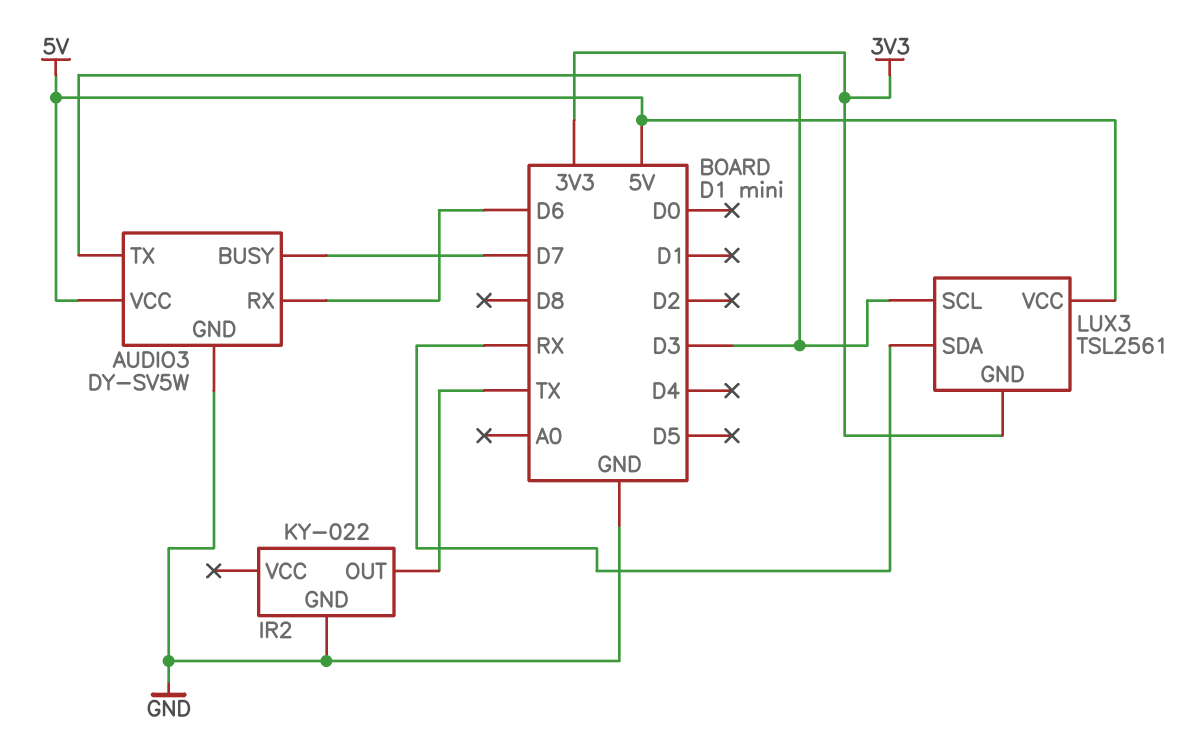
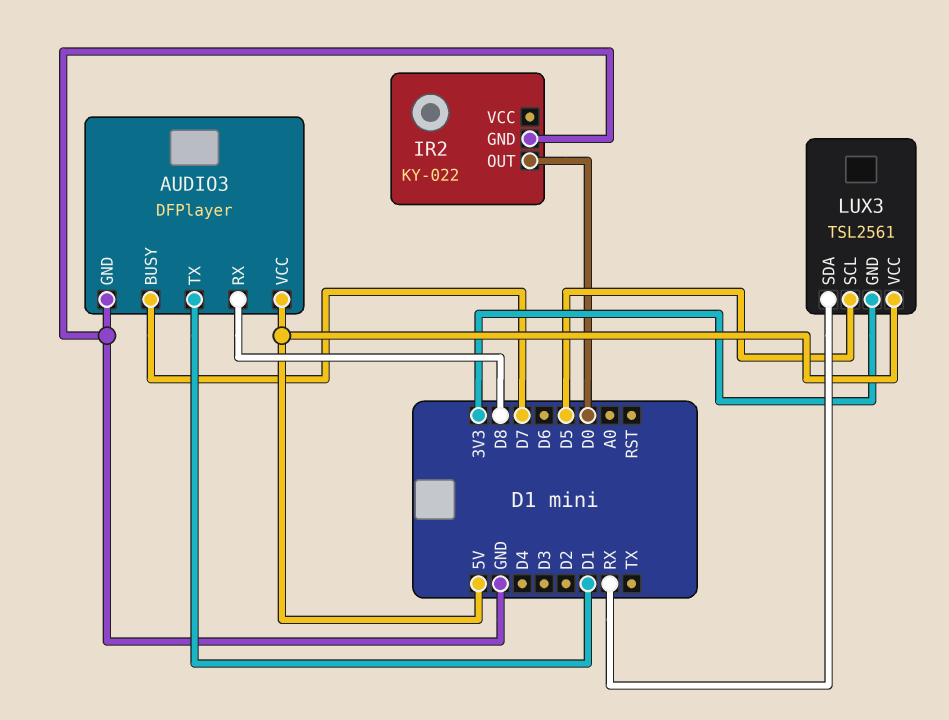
AUDIO3: DY-SV5W -> DFPlayer
AUDIO3 pin RX: D6 -> D8
AUDIO3 pin TX: D3 -> D1
IR2 pin OUT: TX -> D0
LUX3 pin SCL: D3 -> D5

